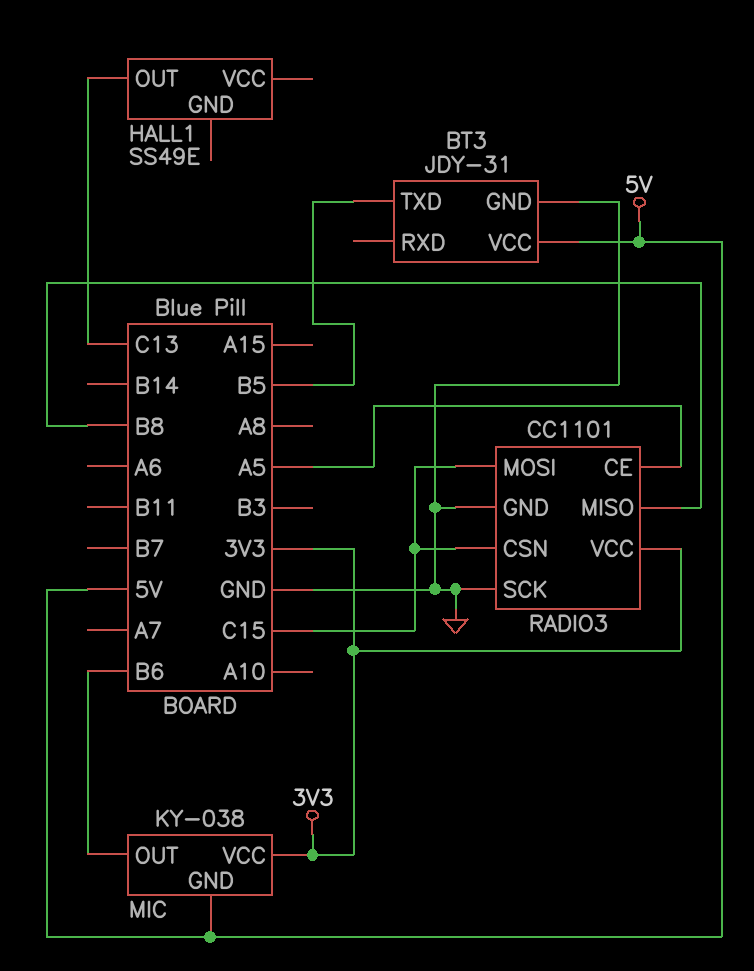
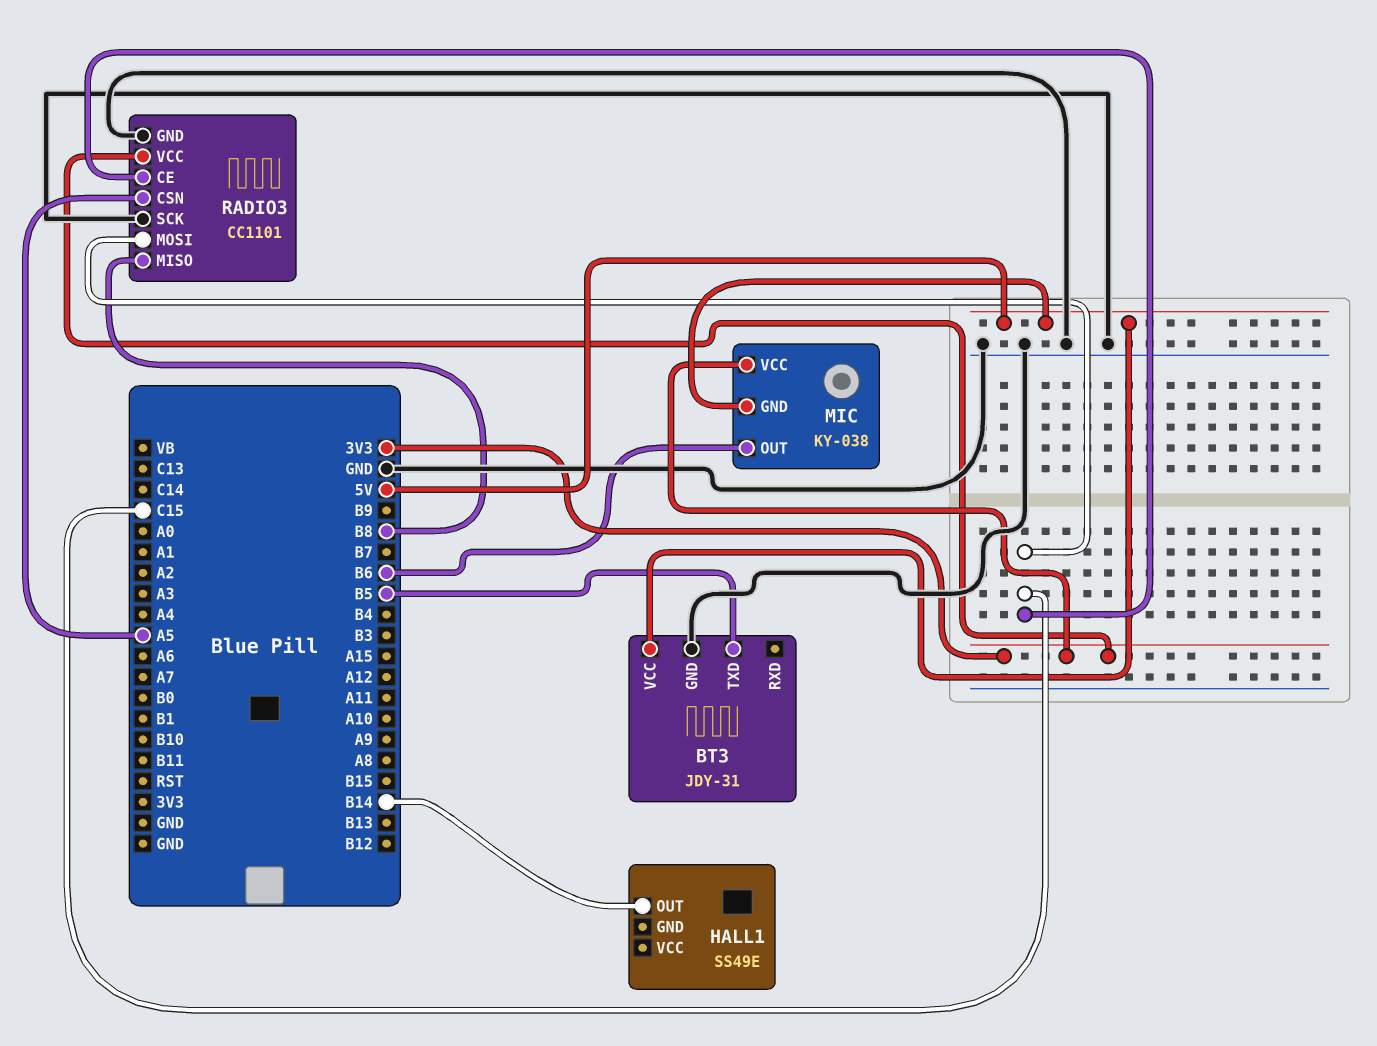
HALL1 pin OUT: C13 -> B14
RADIO3 pin CE: A5 -> C15
RADIO3 pin CSN: C15 -> A5

